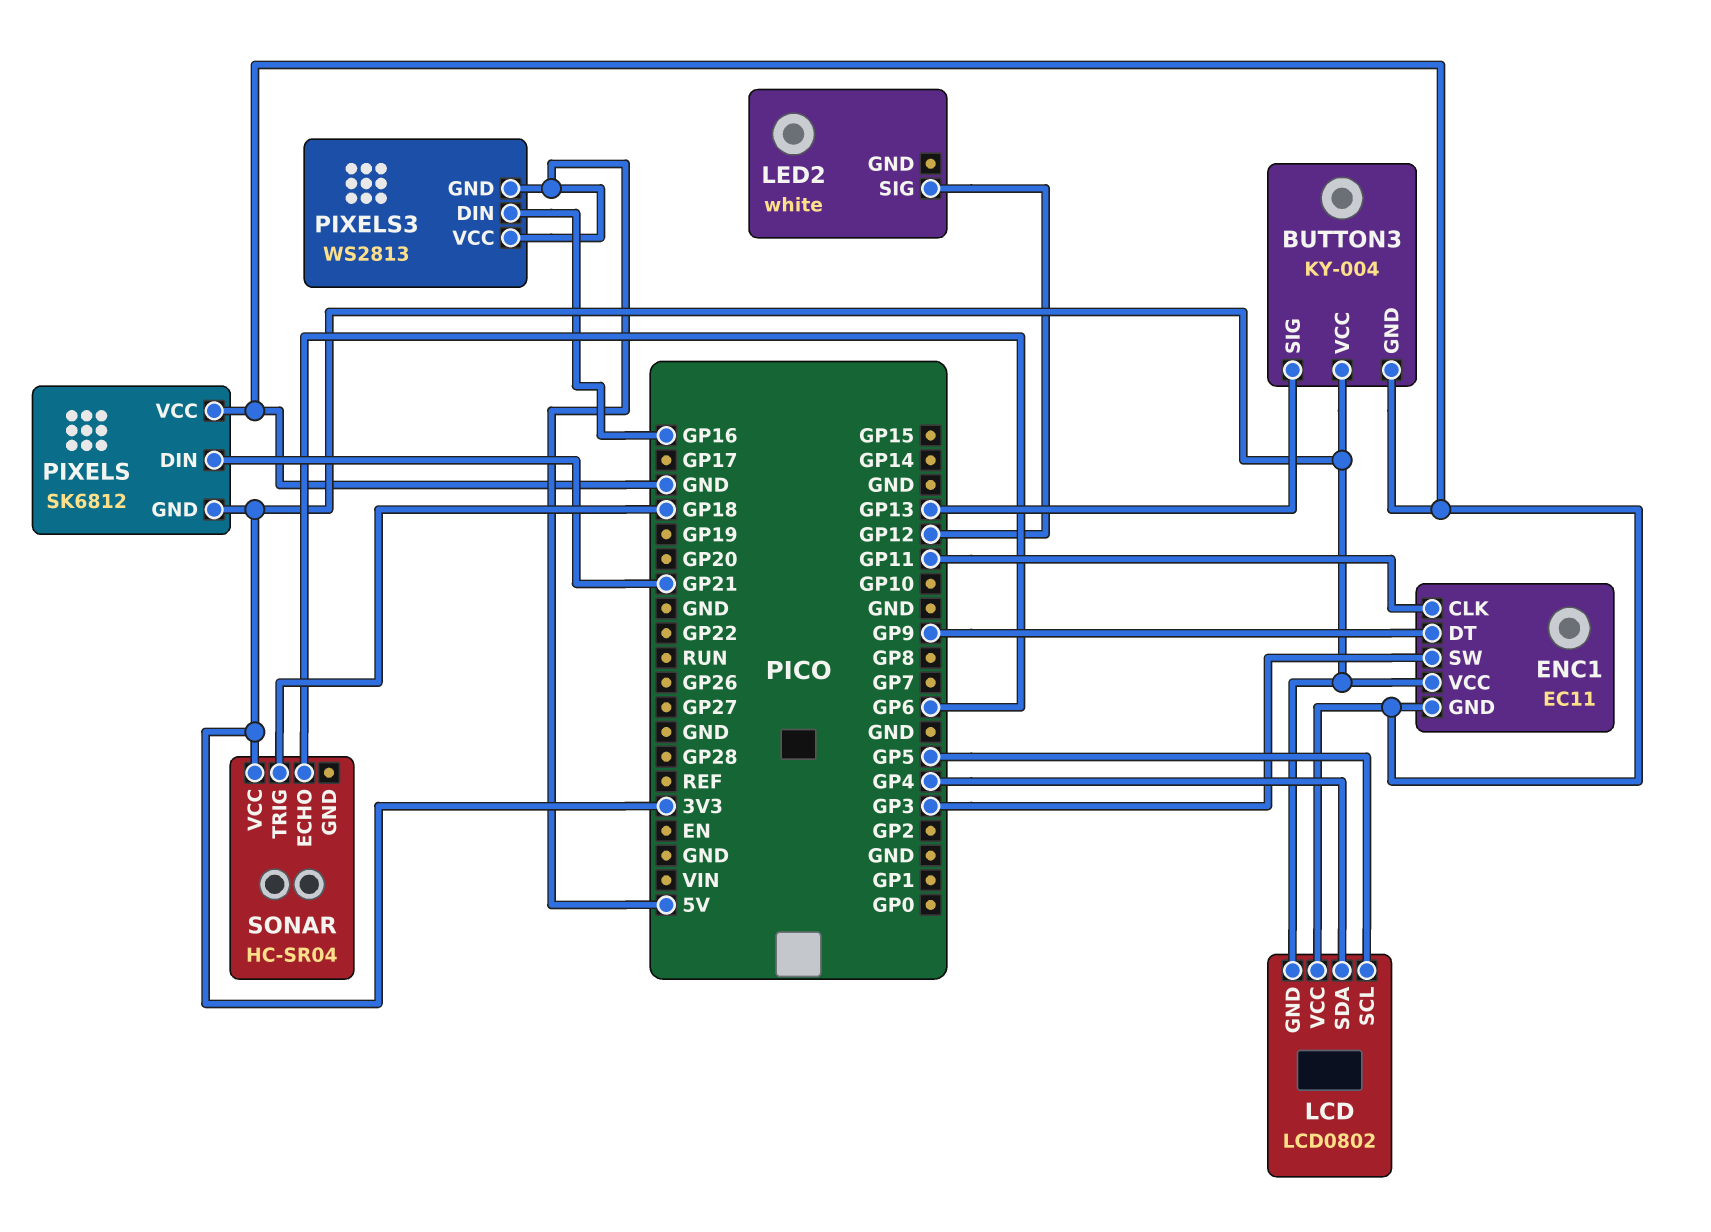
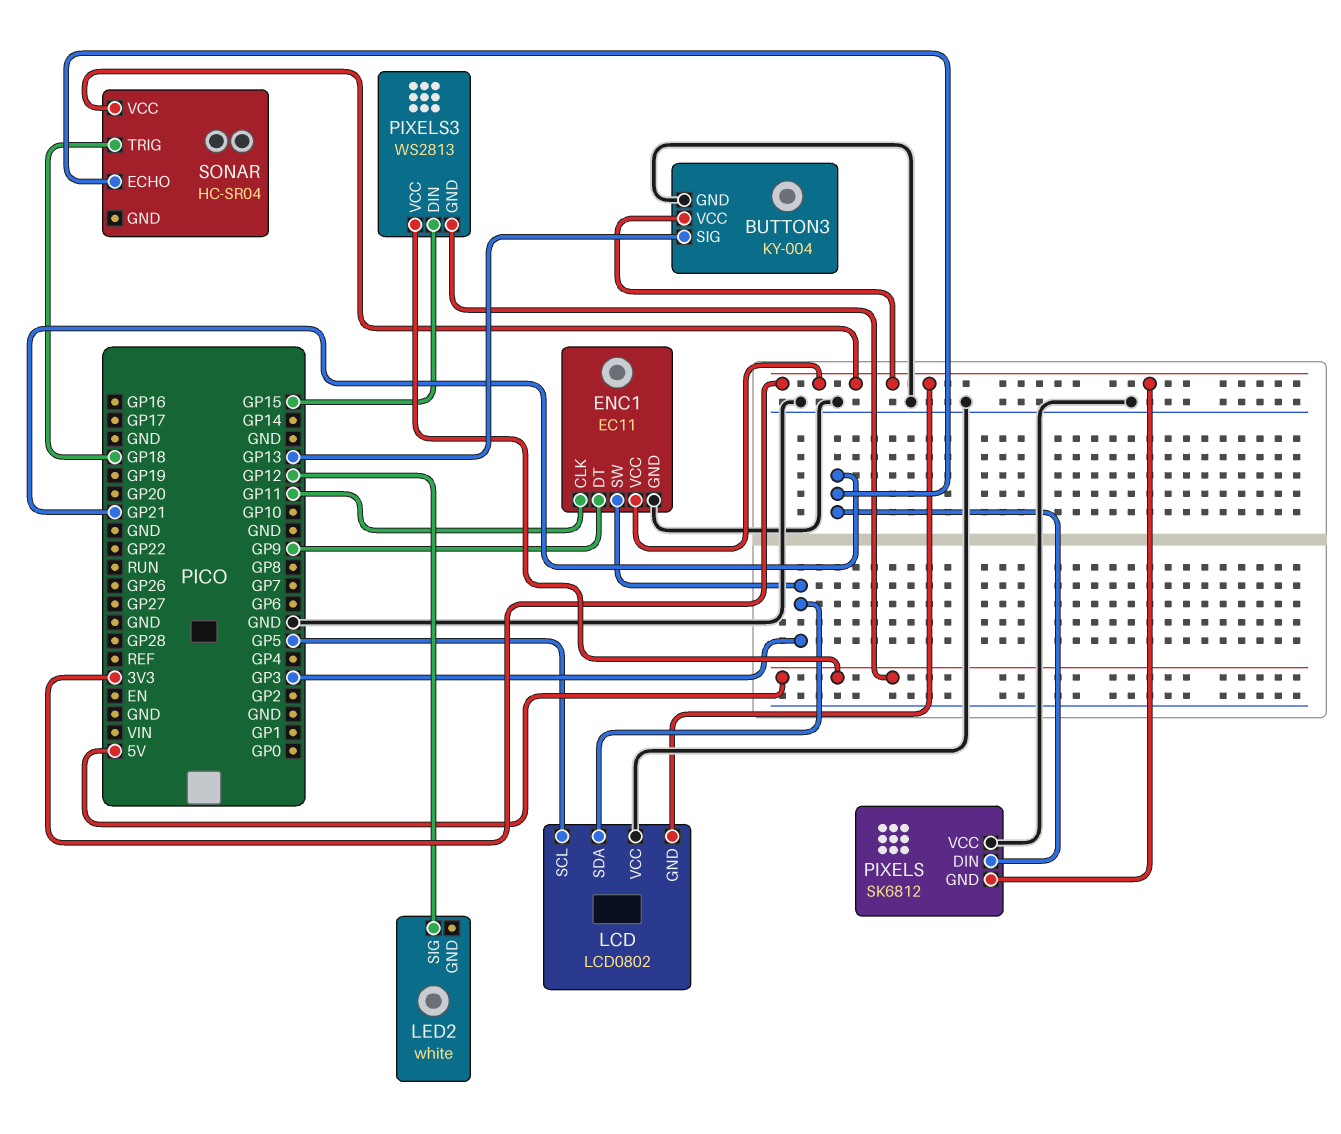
LCD pin SDA: GP4 -> GP3
PIXELS3 pin DIN: GP16 -> GP15
SONAR pin ECHO: GP6 -> GP21

